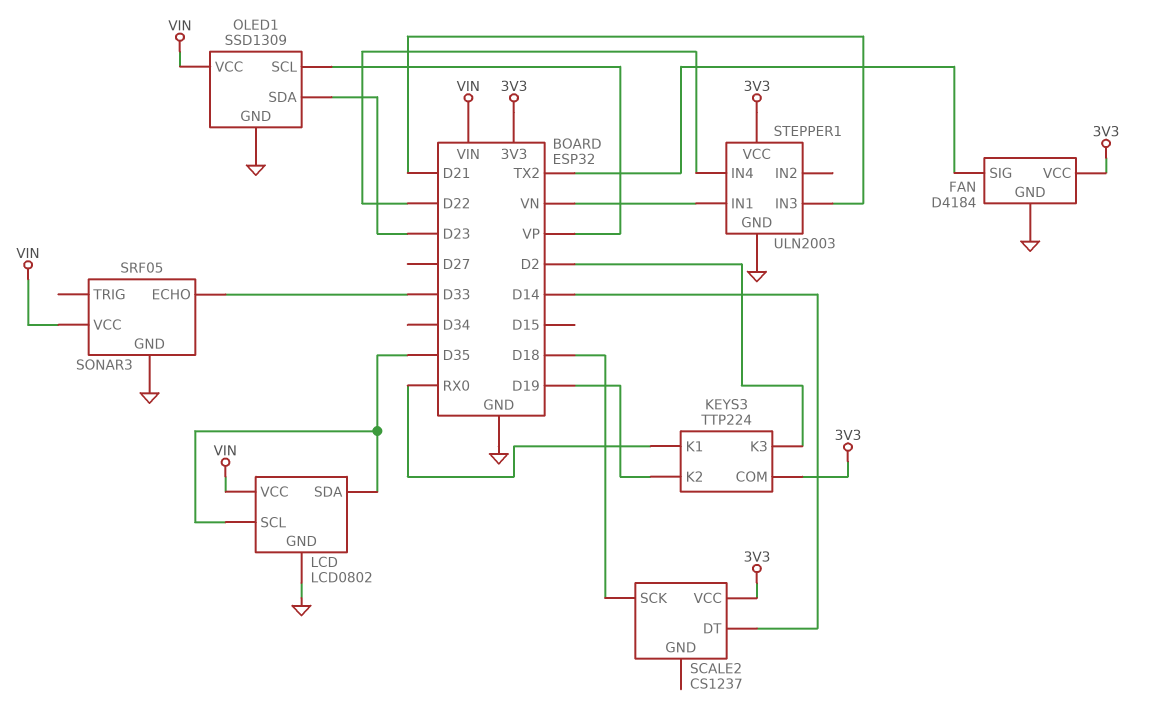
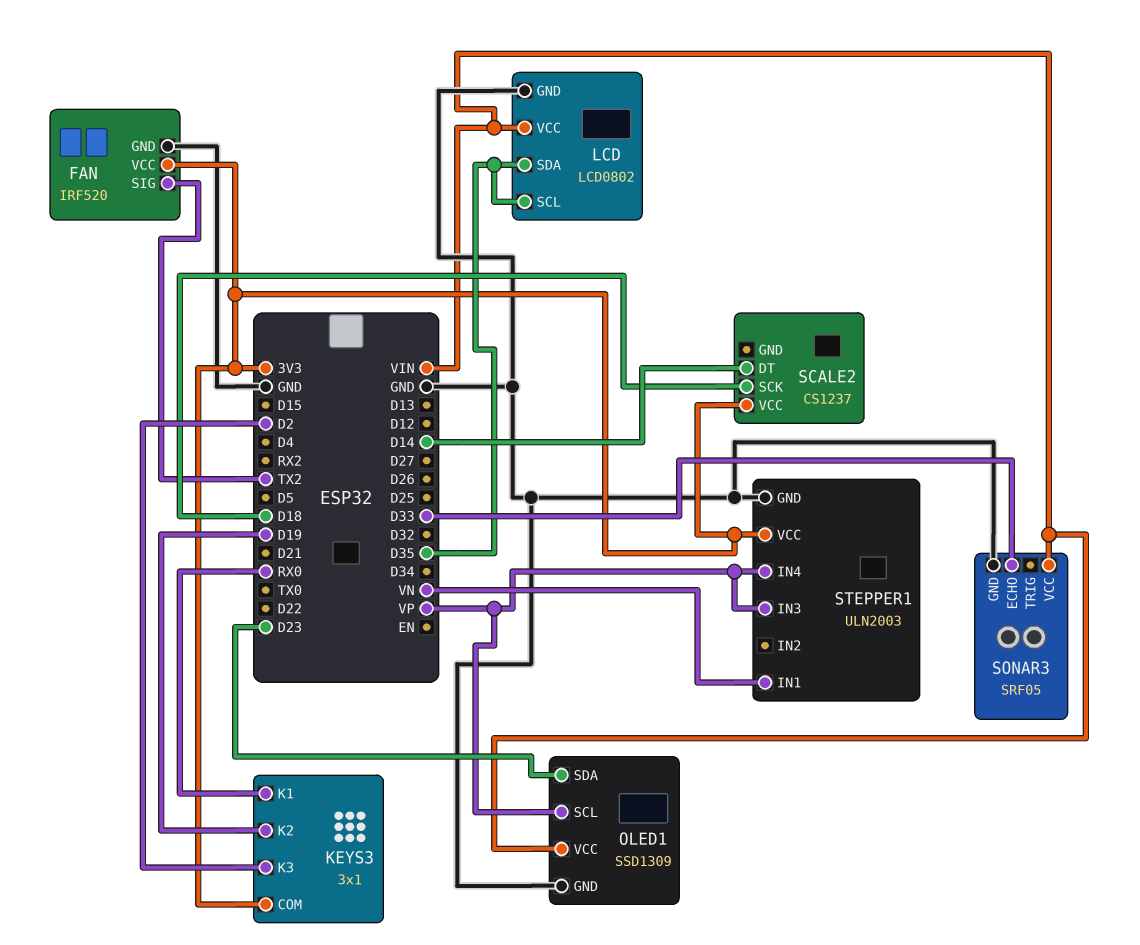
FAN: D4184 -> IRF520
KEYS3: TTP224 -> 3x1
STEPPER1 pin IN3: D21 -> VP
STEPPER1 pin IN4: D22 -> VP

